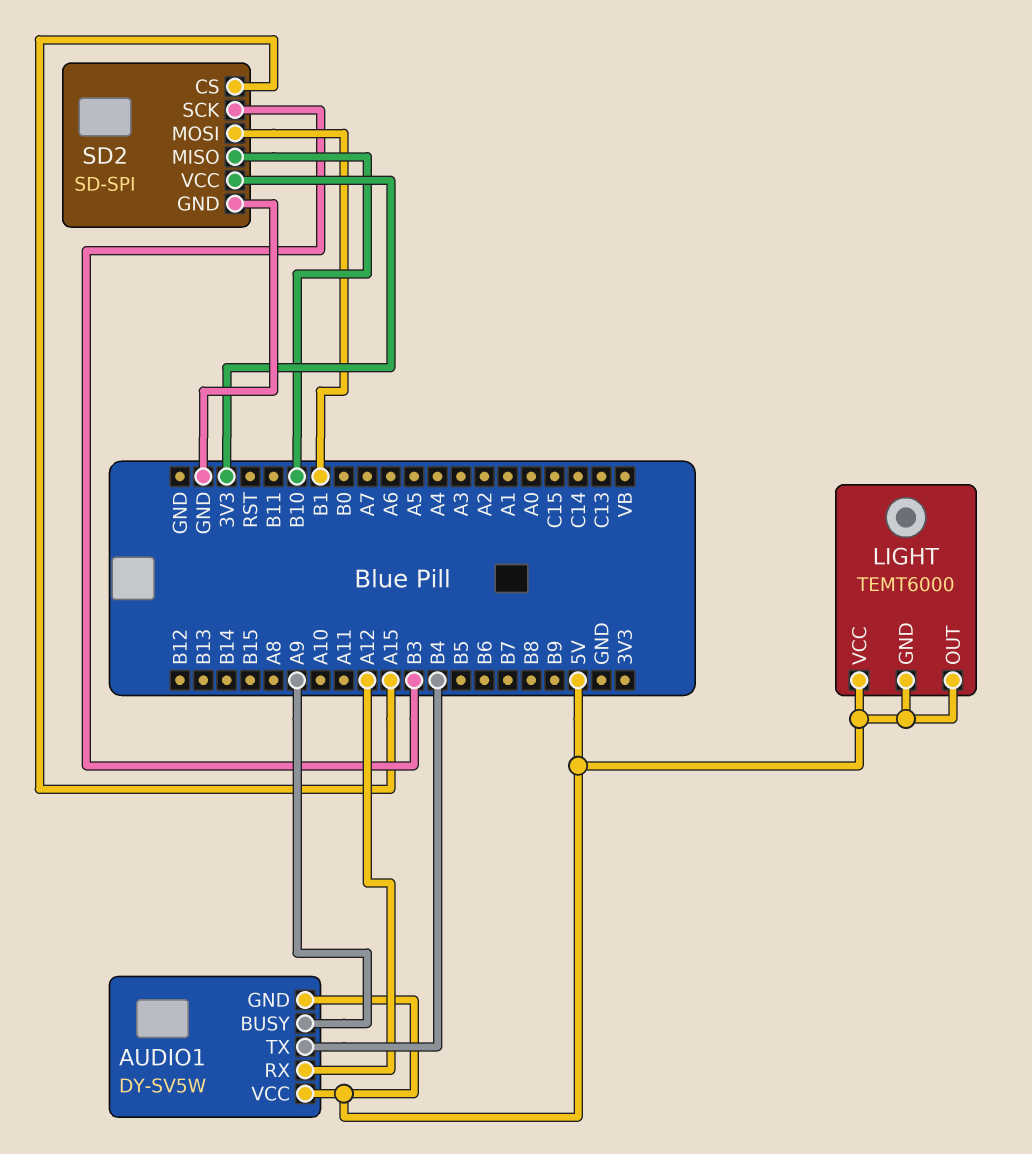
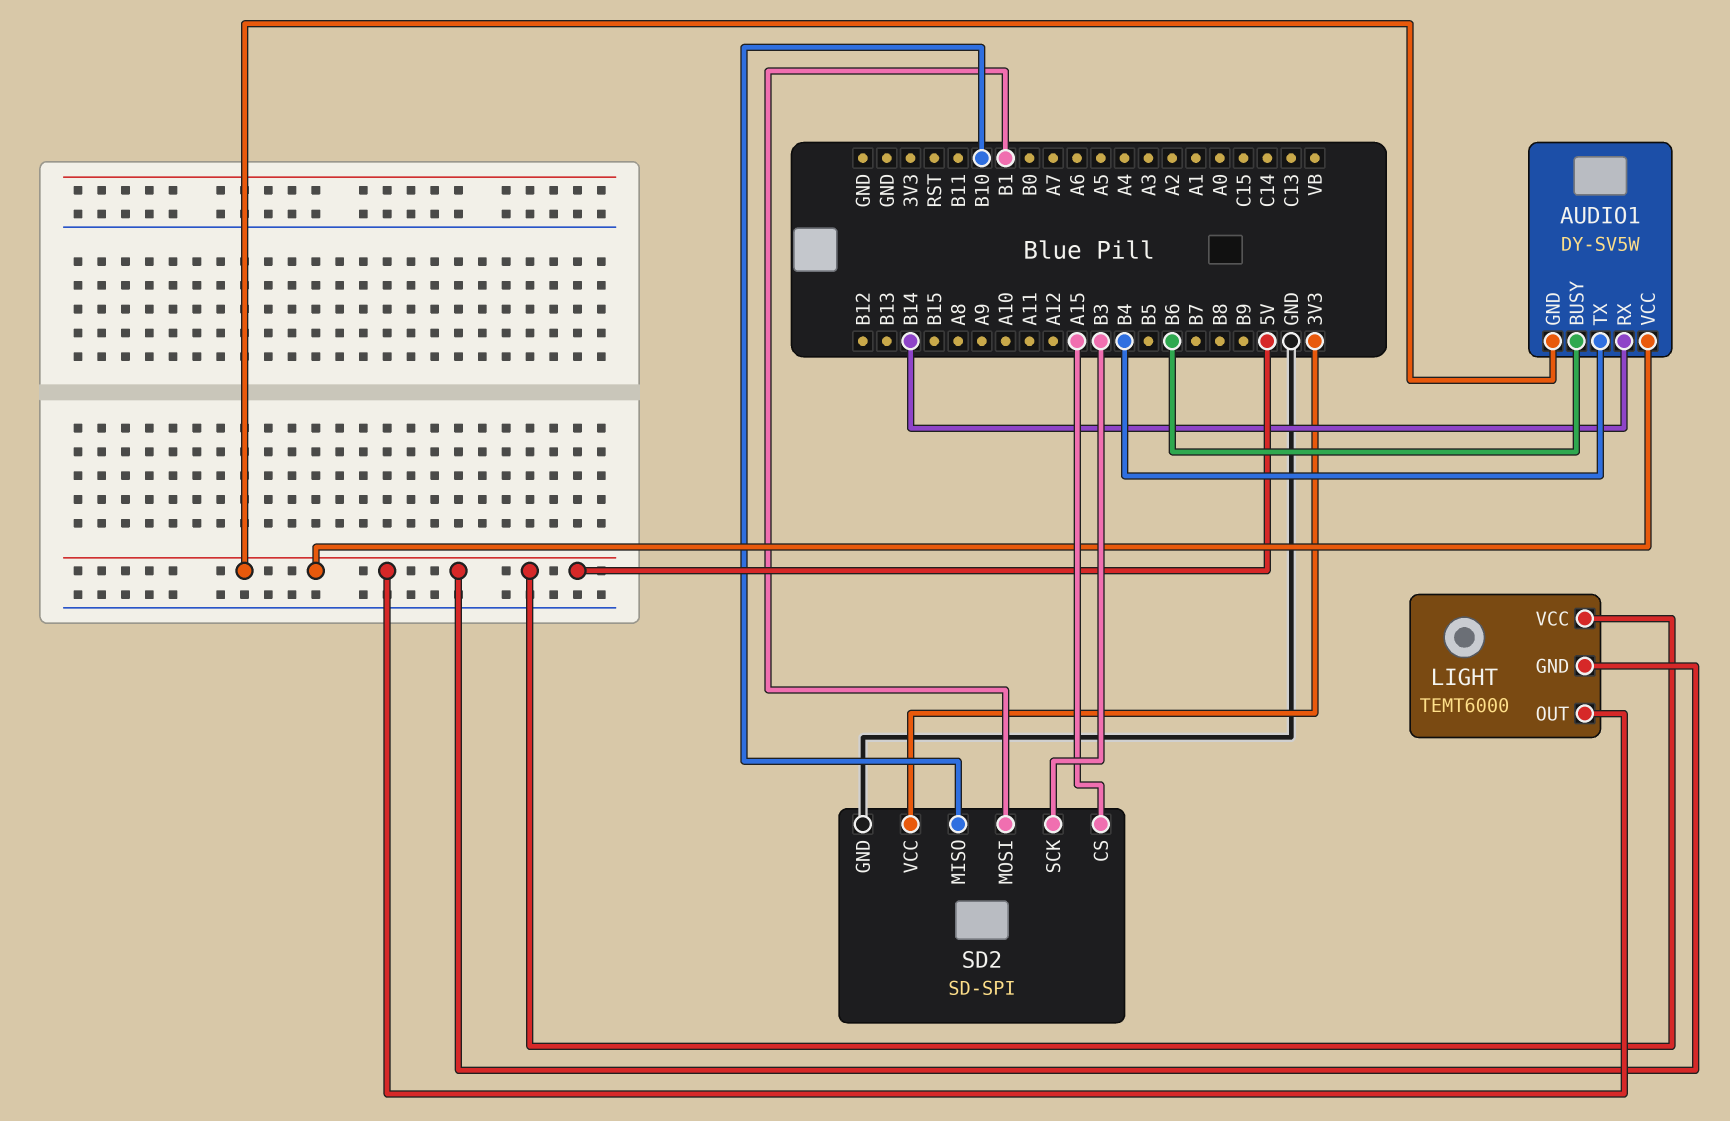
AUDIO1 pin BUSY: A9 -> B6
AUDIO1 pin RX: A12 -> B14

